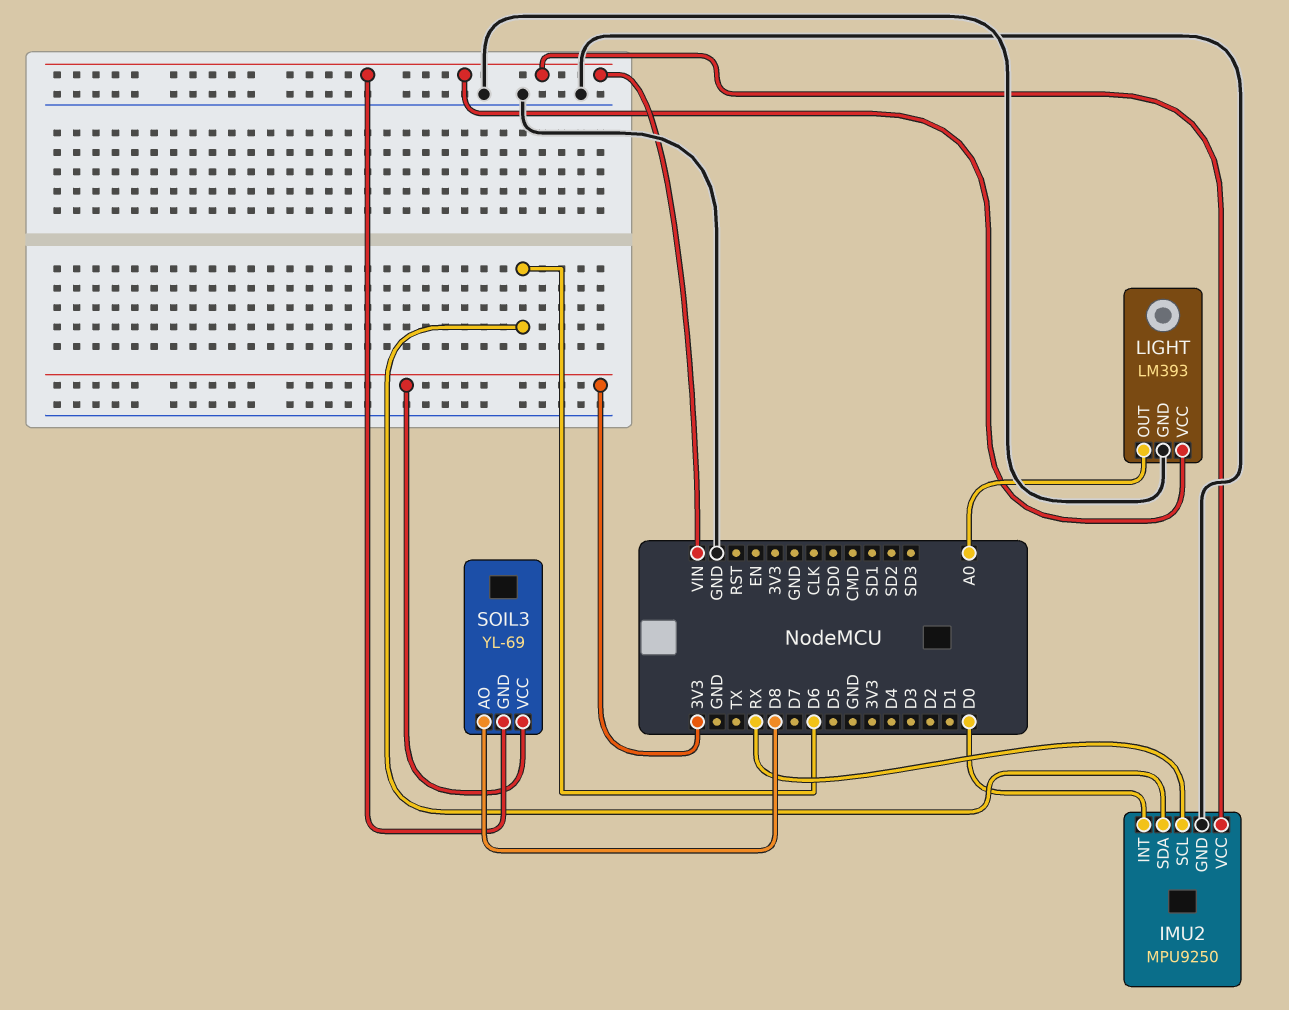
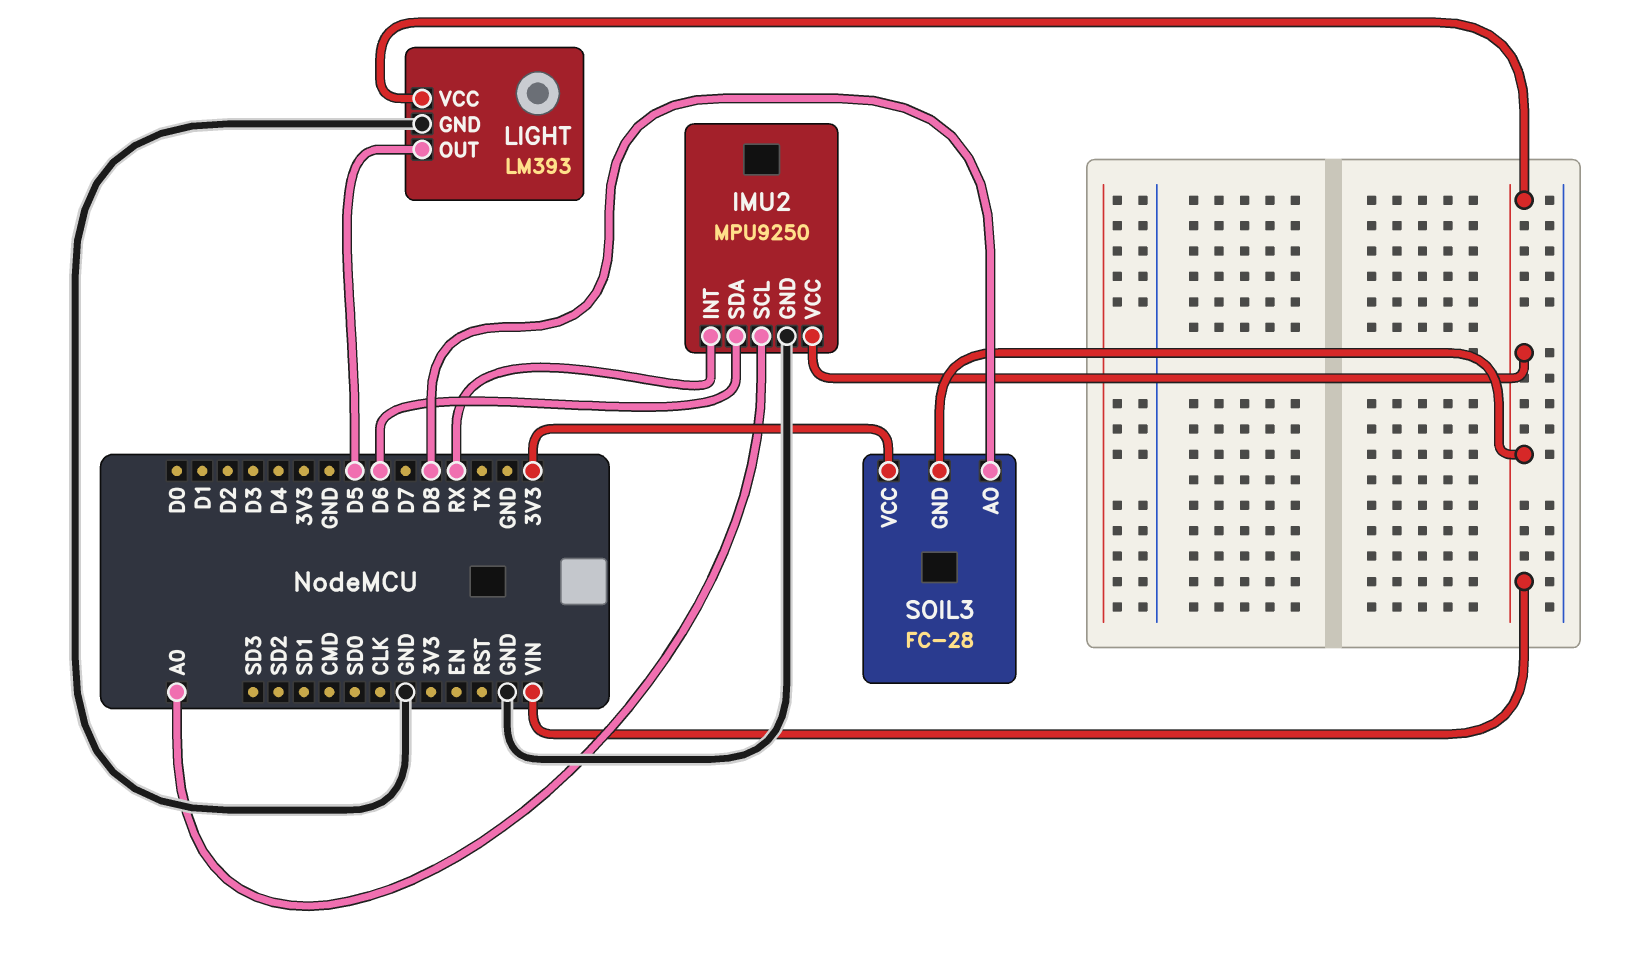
IMU2 pin INT: D0 -> RX
IMU2 pin SCL: RX -> A0
LIGHT pin OUT: A0 -> D5
SOIL3: YL-69 -> FC-28

